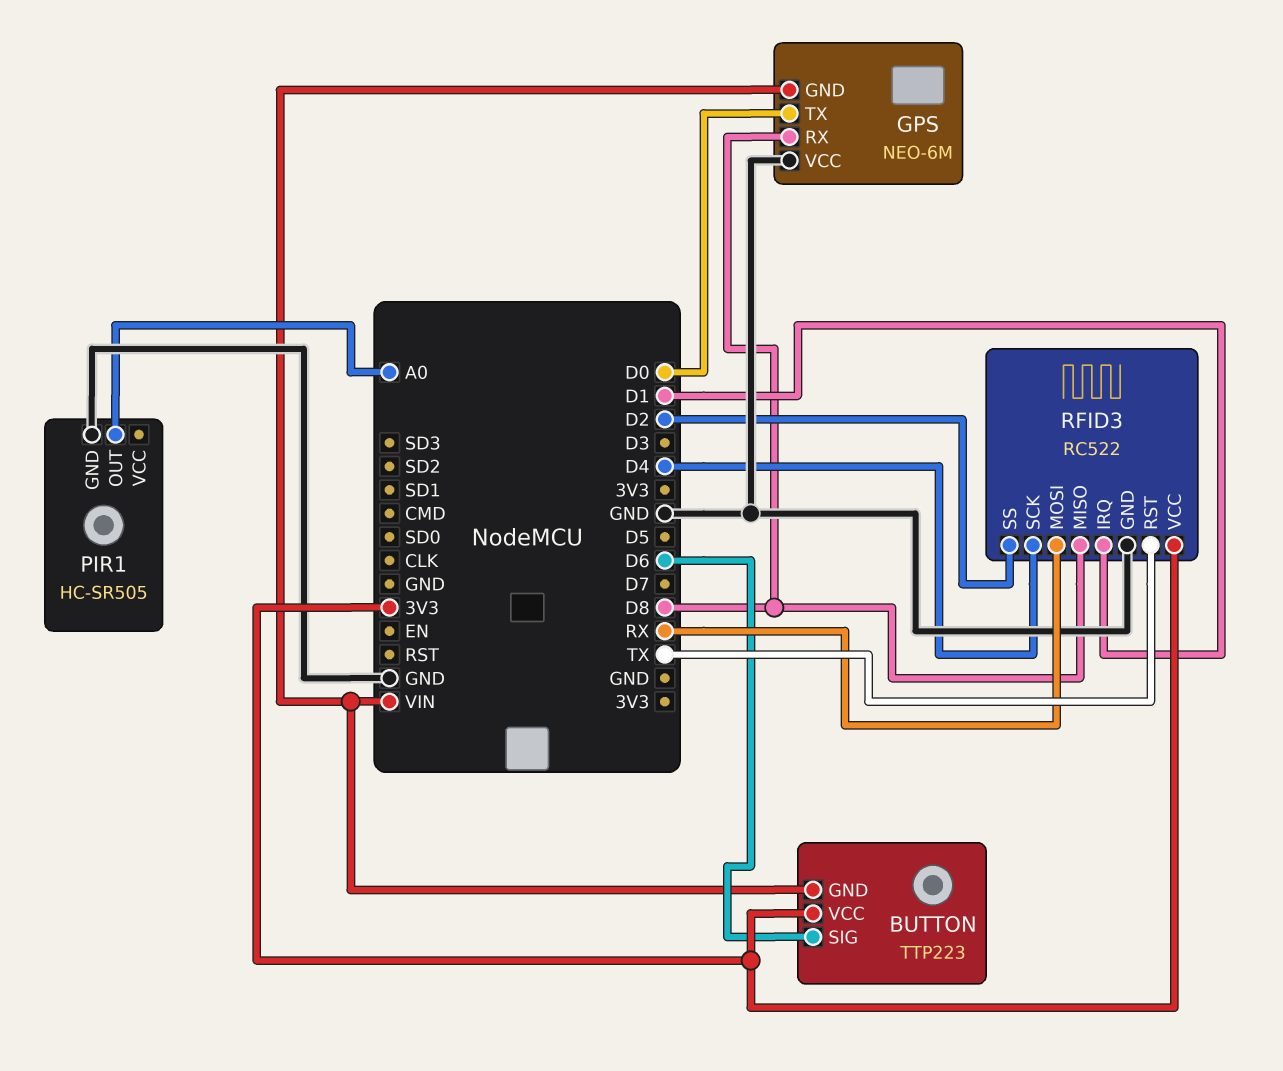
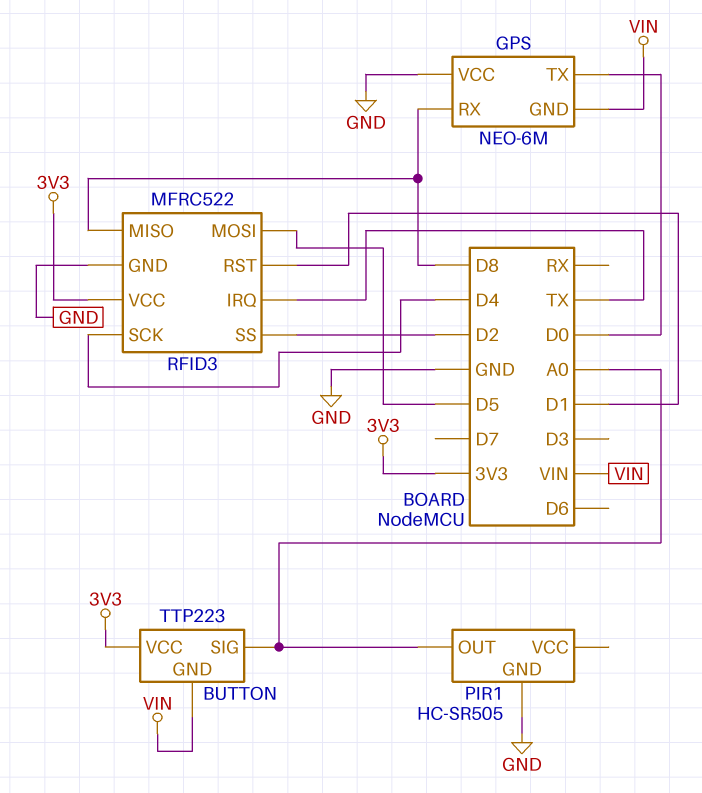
BUTTON pin SIG: D6 -> A0
RFID3: RC522 -> MFRC522
RFID3 pin IRQ: D1 -> TX
RFID3 pin MOSI: RX -> D5
RFID3 pin RST: TX -> D1

